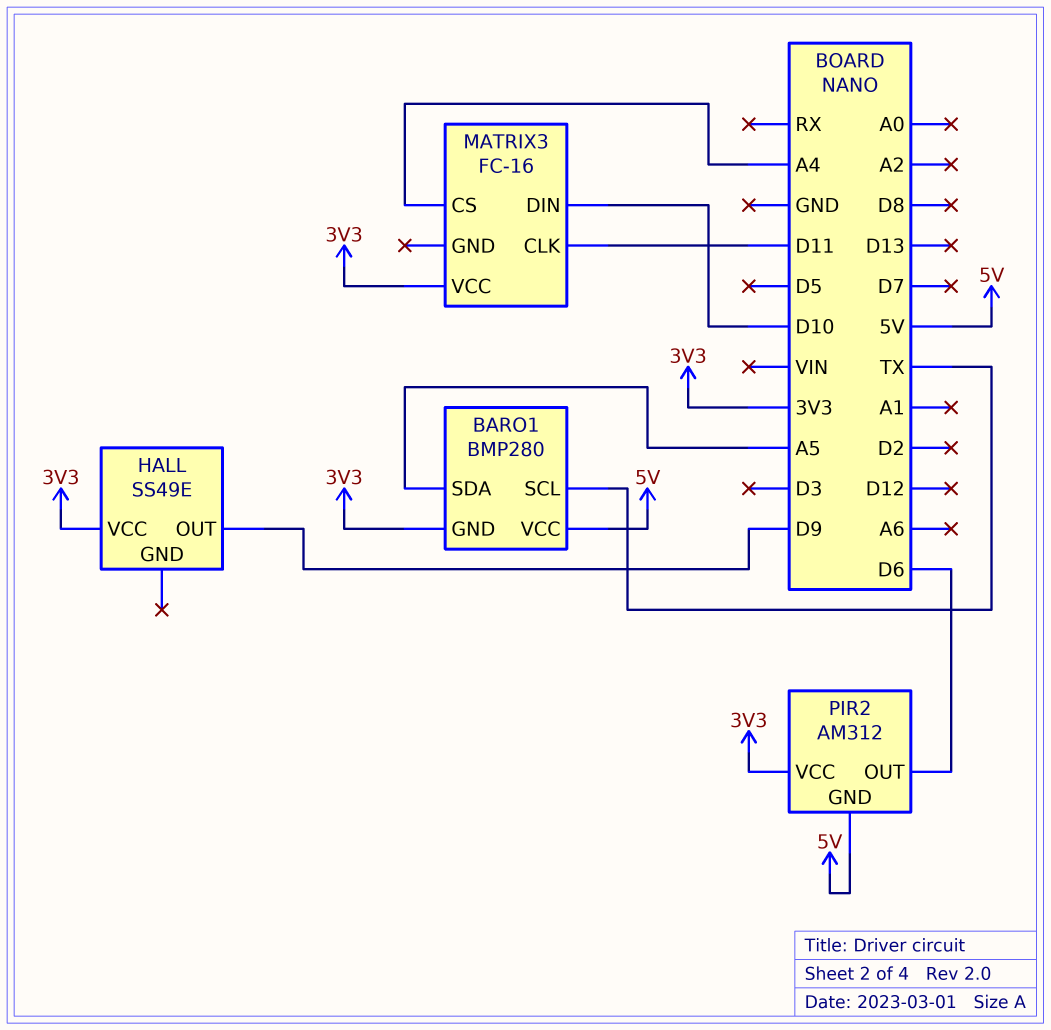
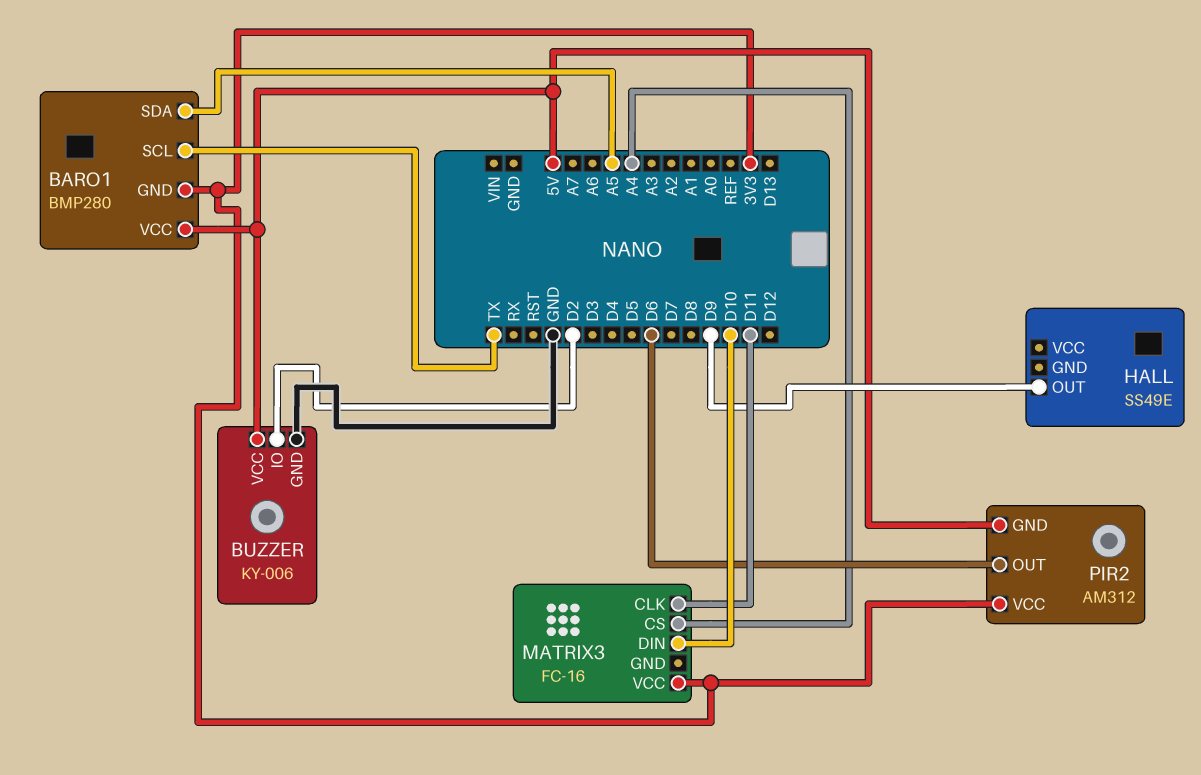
BUZZER: none -> KY-006
BUZZER pin GND: none -> GND
BUZZER pin IO: none -> D2
BUZZER pin VCC: none -> 5V
HALL pin VCC: 3V3 -> none

